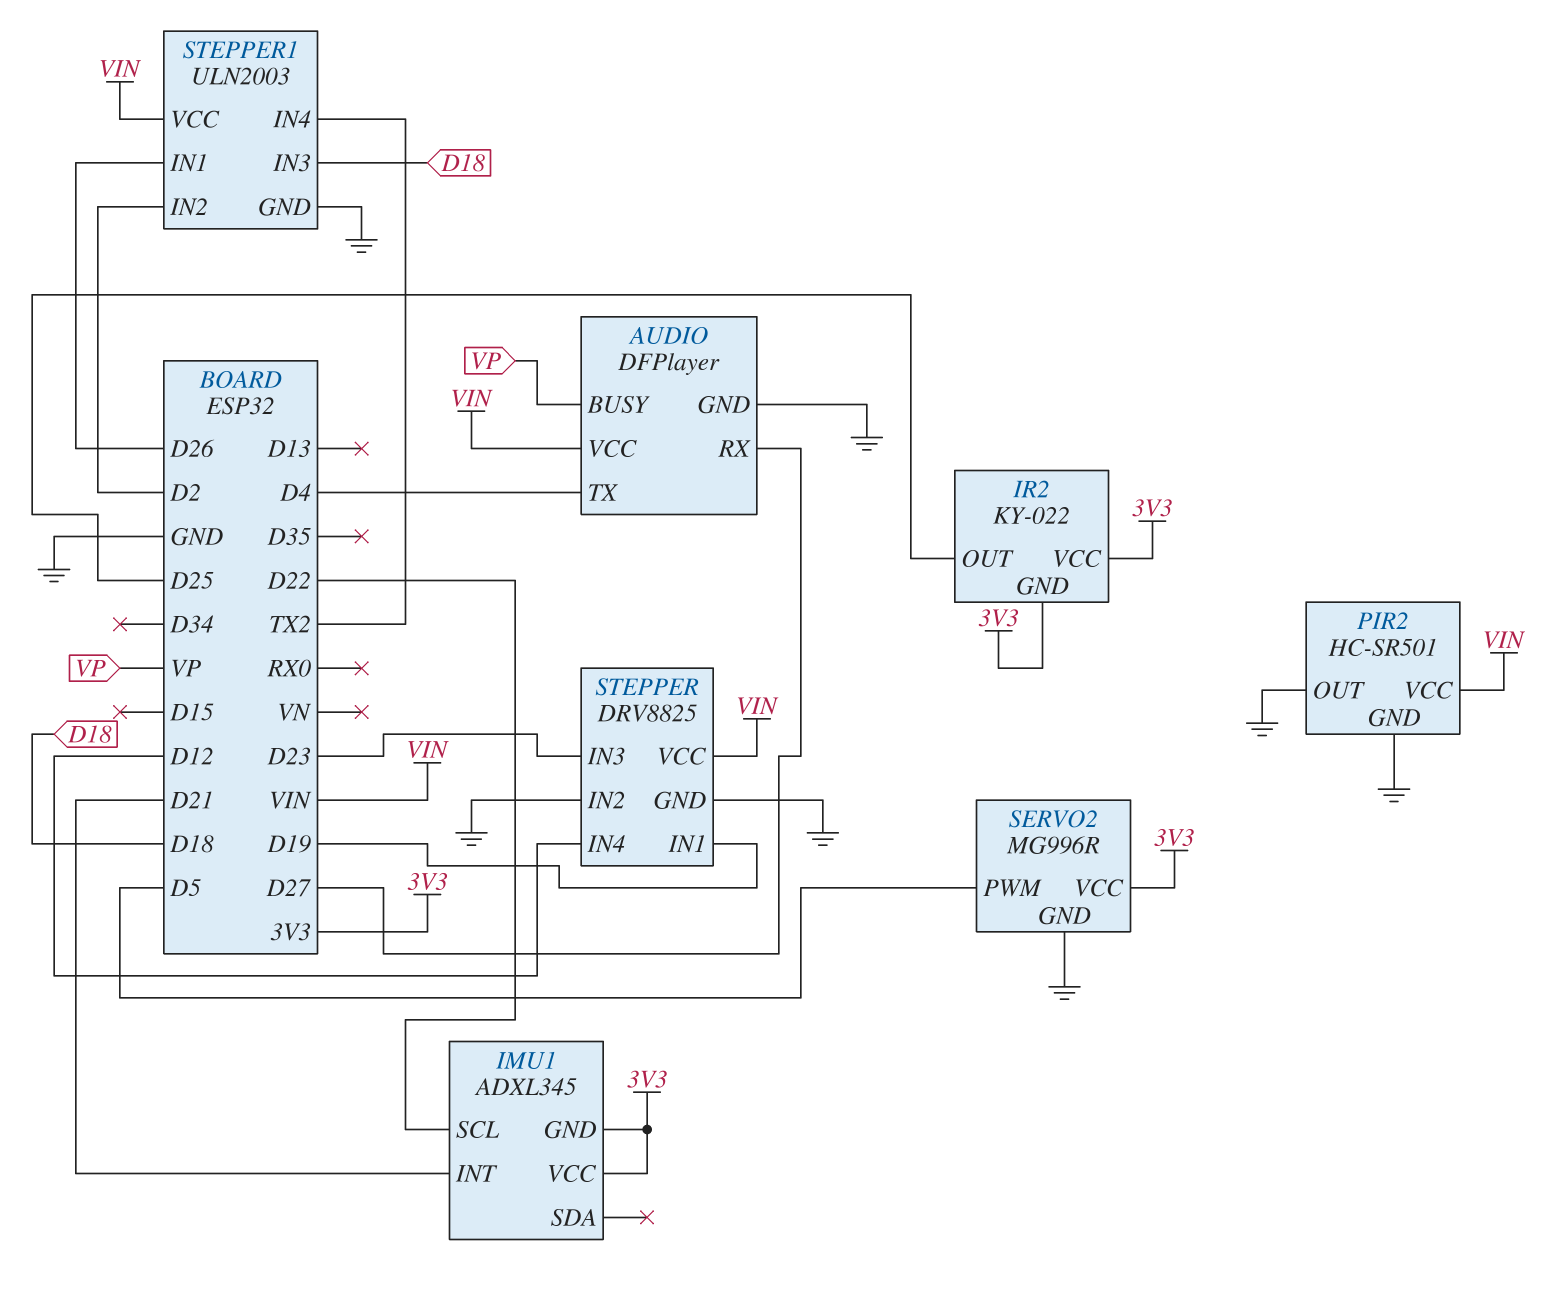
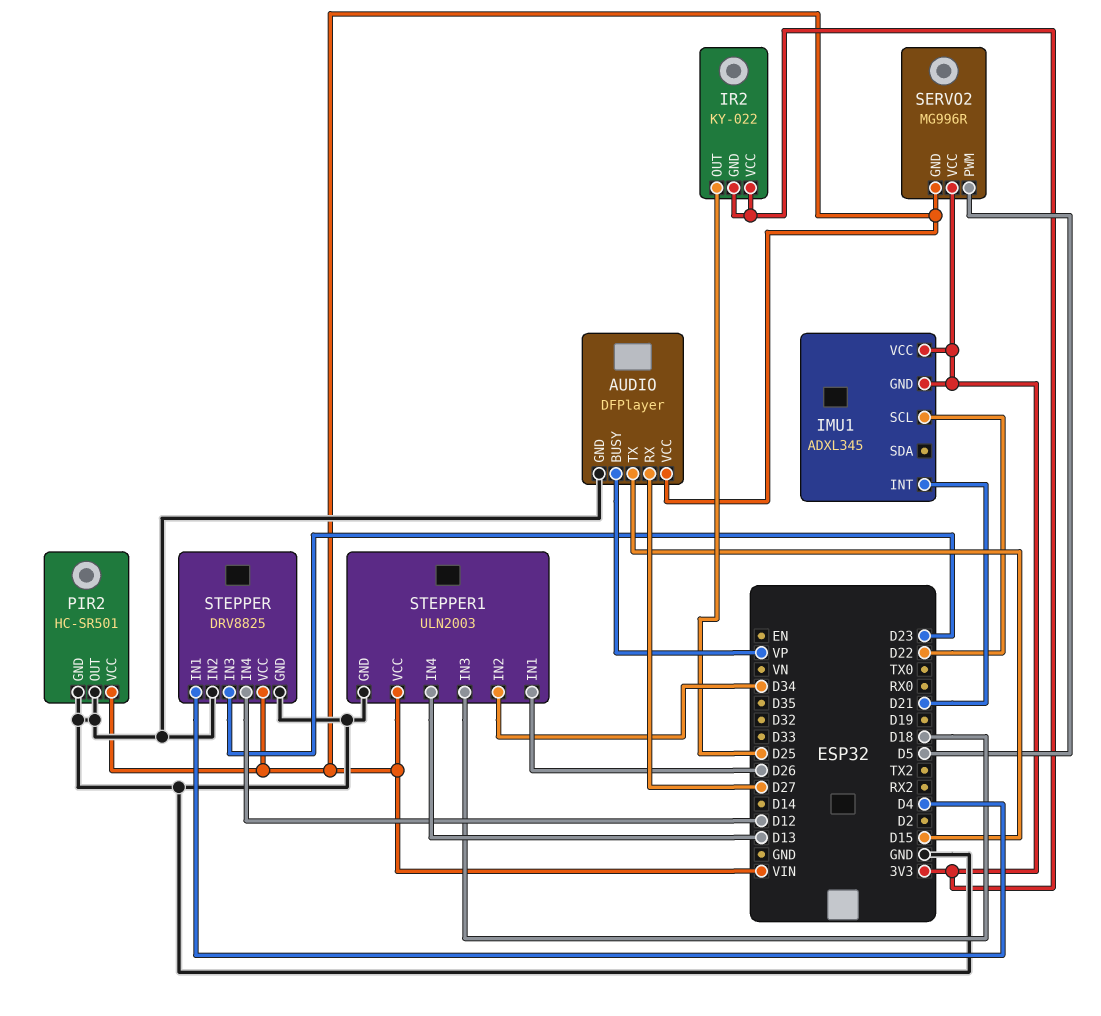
AUDIO pin TX: D4 -> D15
SERVO2 pin GND: GND -> VIN
STEPPER pin IN1: D19 -> D4
STEPPER1 pin IN2: D2 -> D34
STEPPER1 pin IN4: TX2 -> D13

